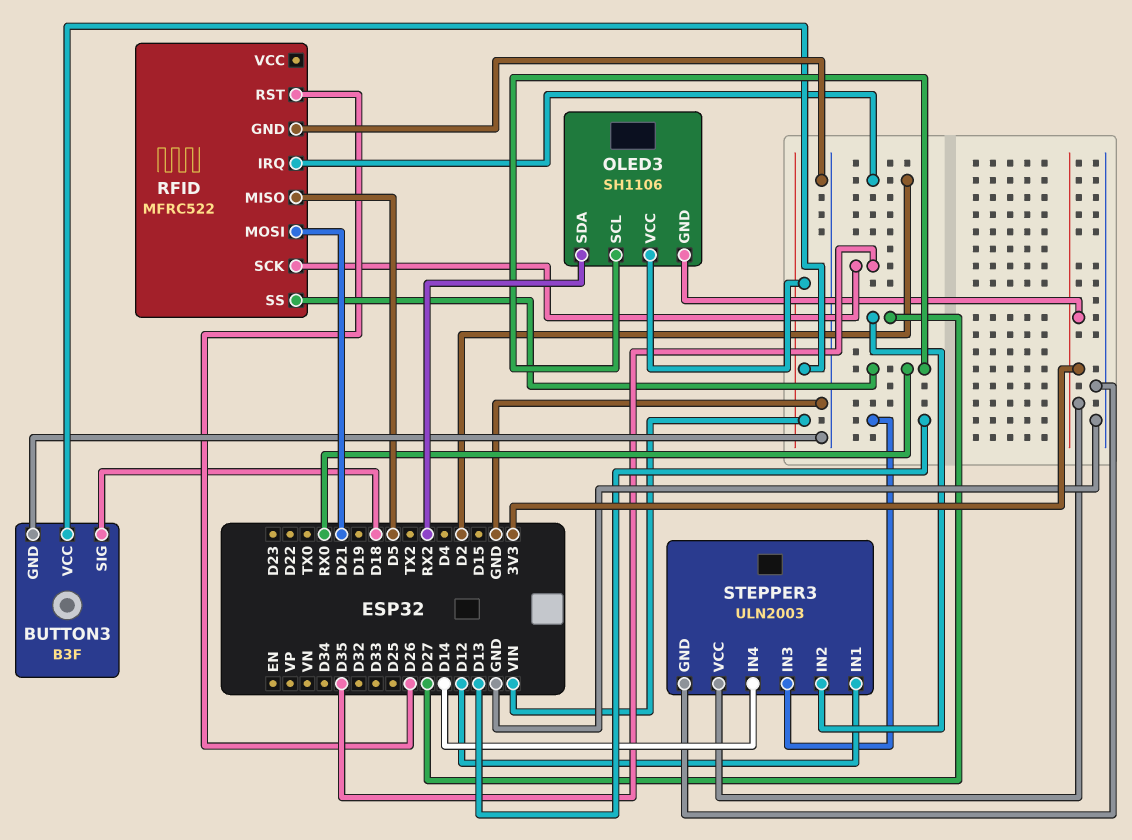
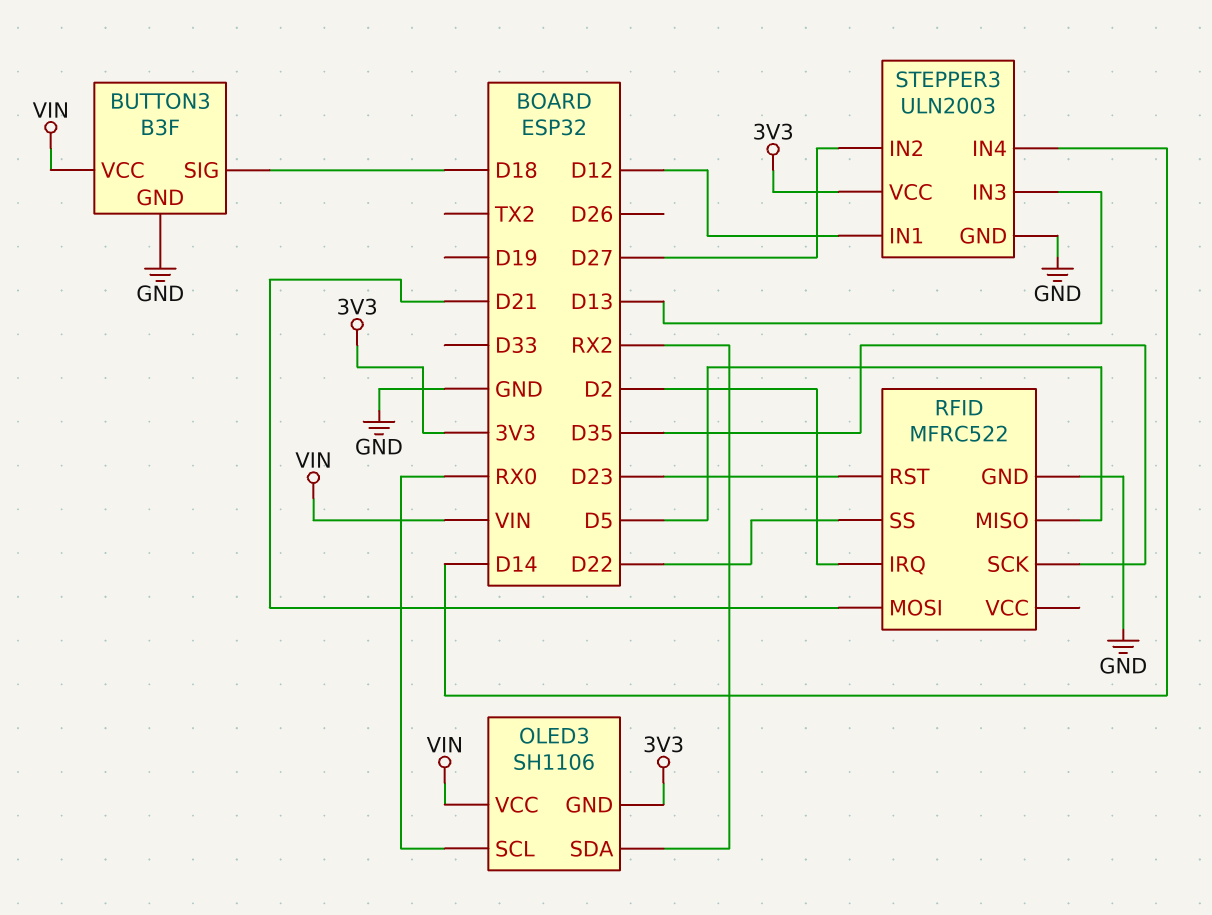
RFID pin RST: D26 -> D23
RFID pin SS: RX0 -> D22

